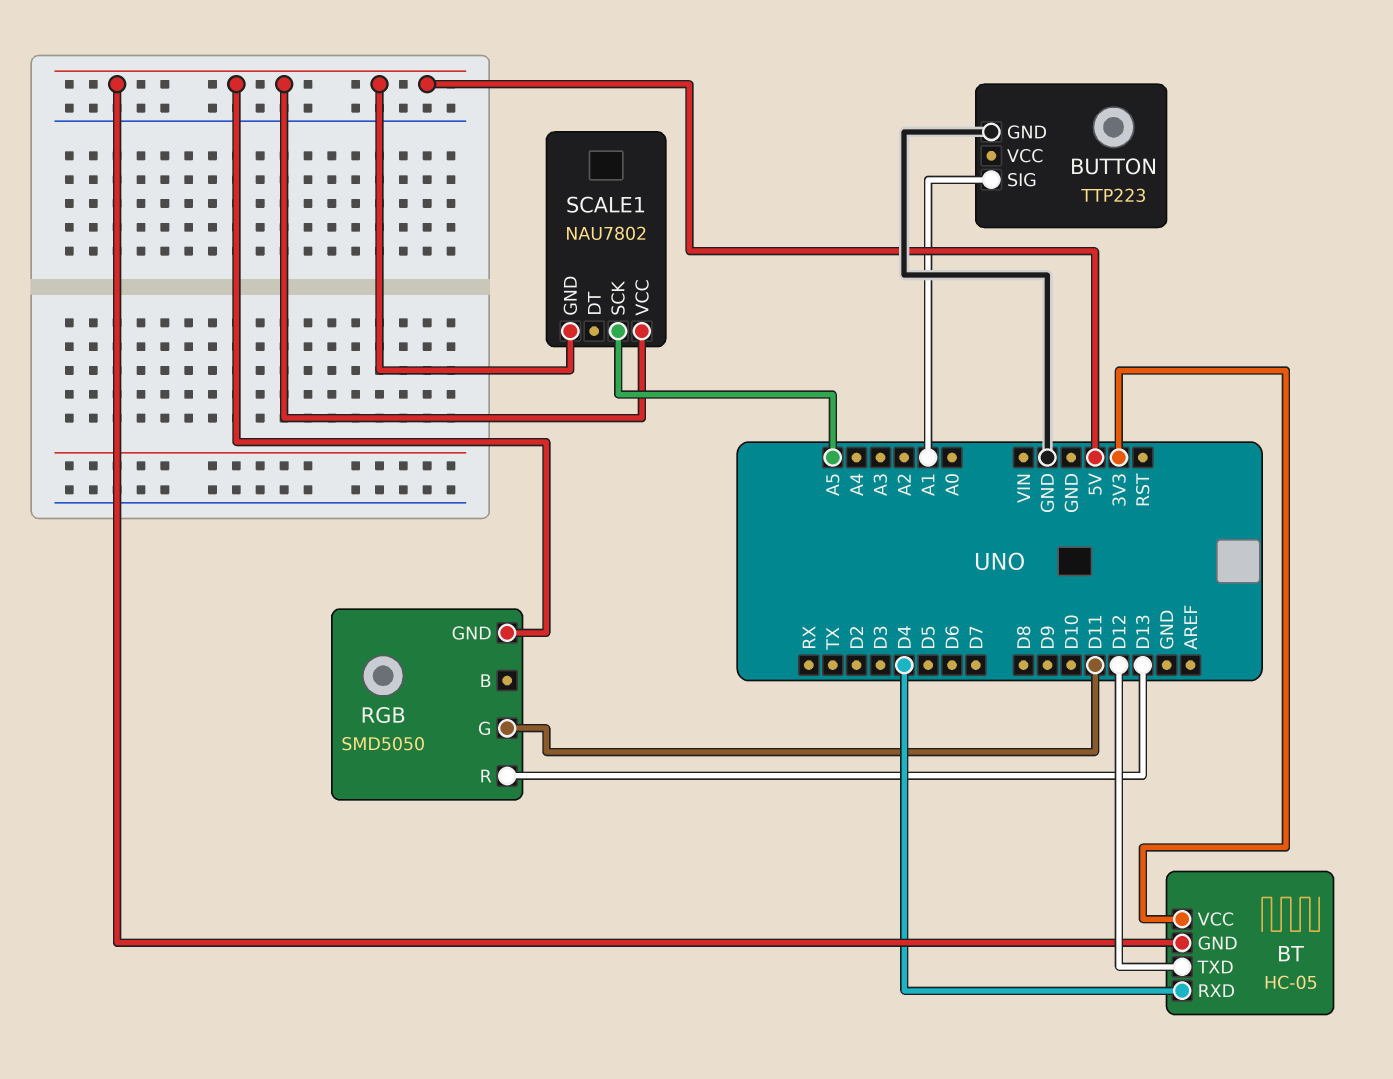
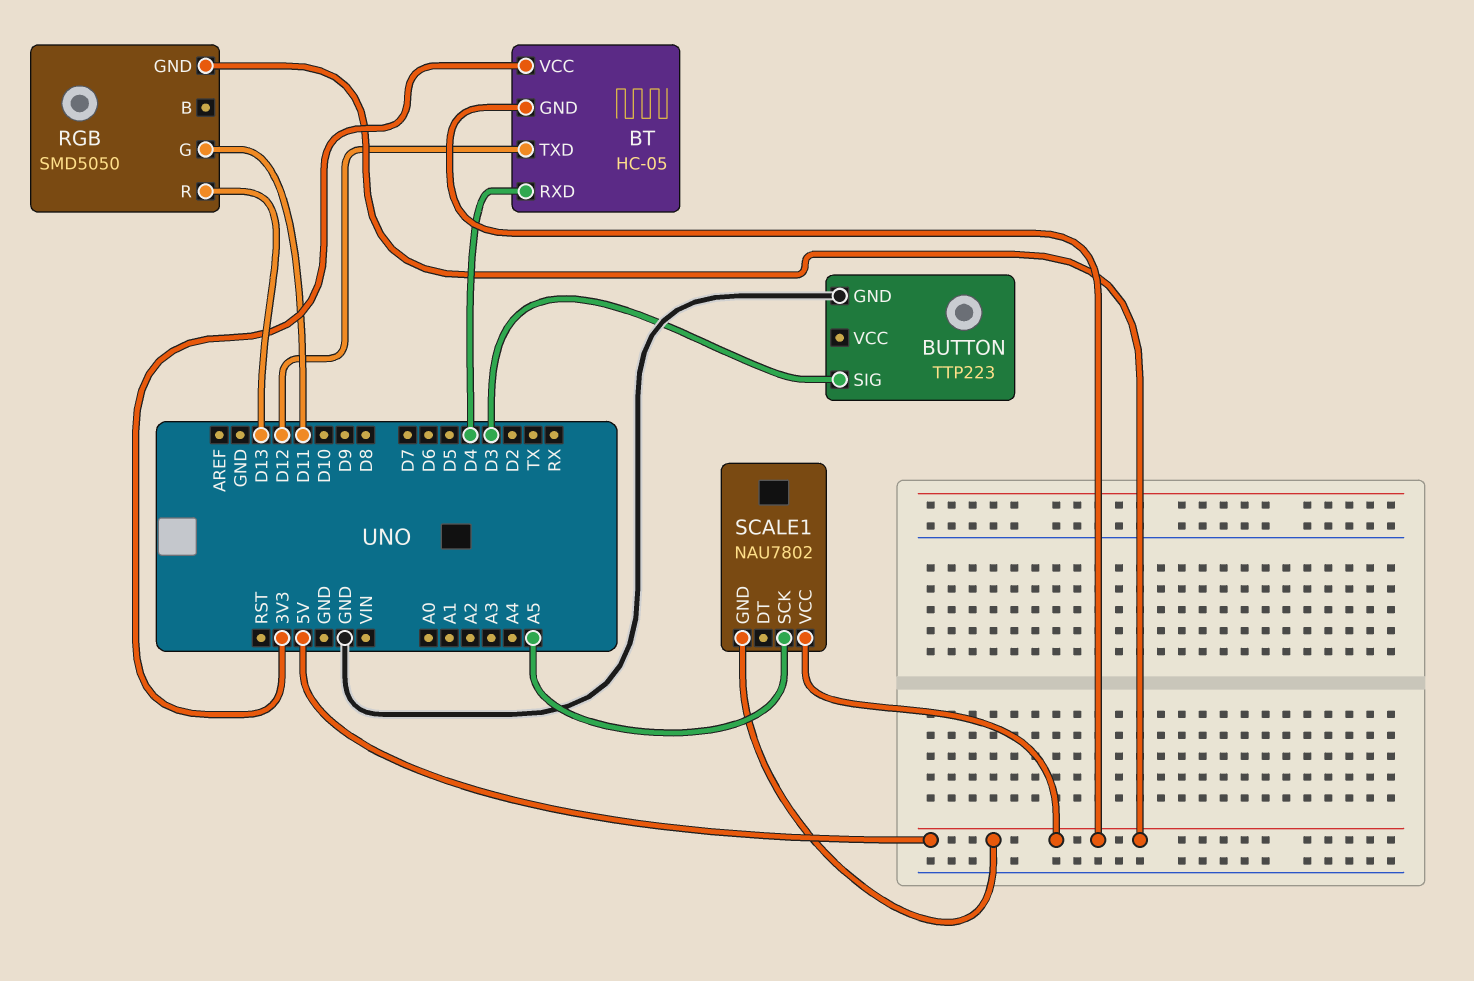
BUTTON pin SIG: A1 -> D3

